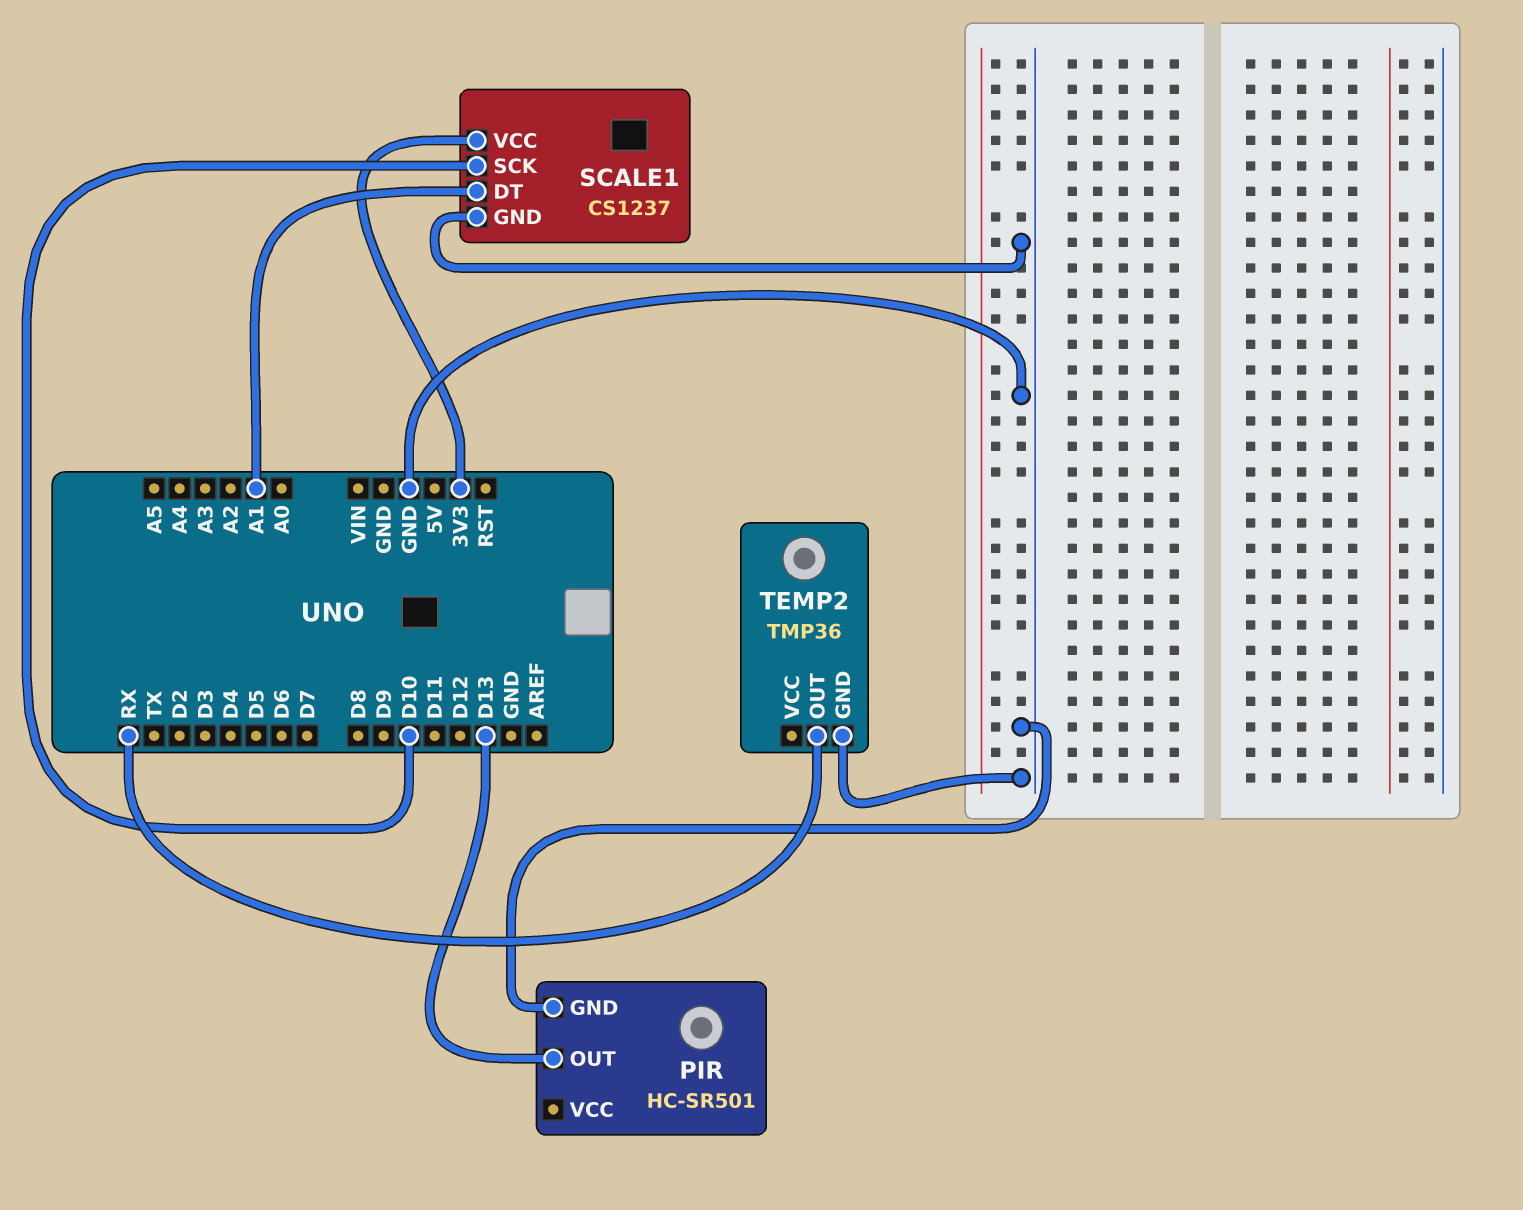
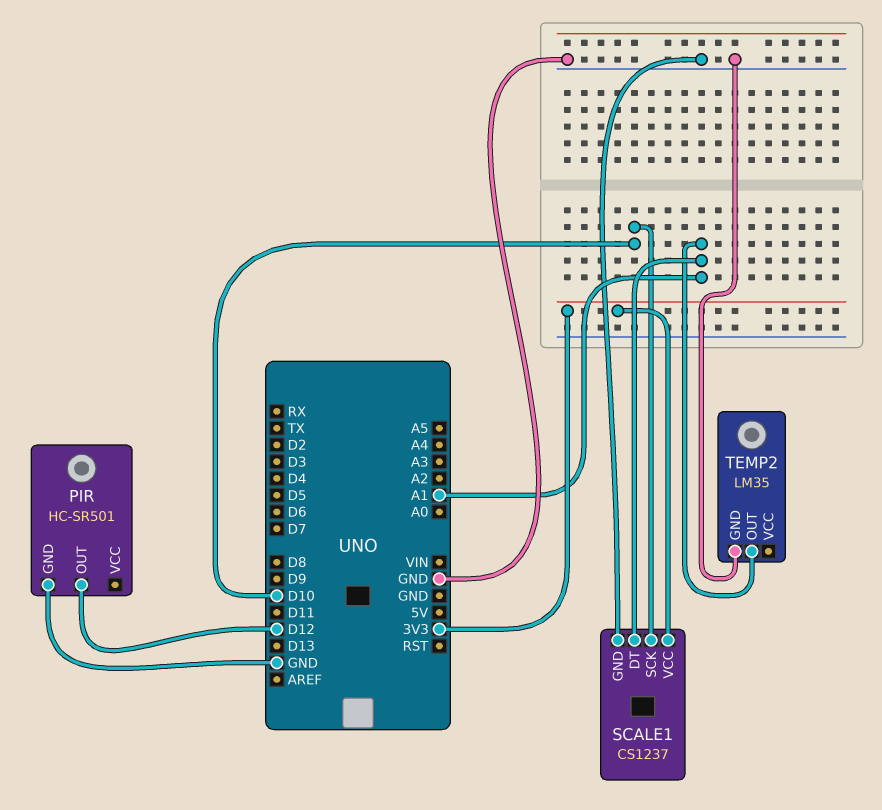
PIR pin OUT: D13 -> D12
TEMP2: TMP36 -> LM35
TEMP2 pin OUT: RX -> A1

